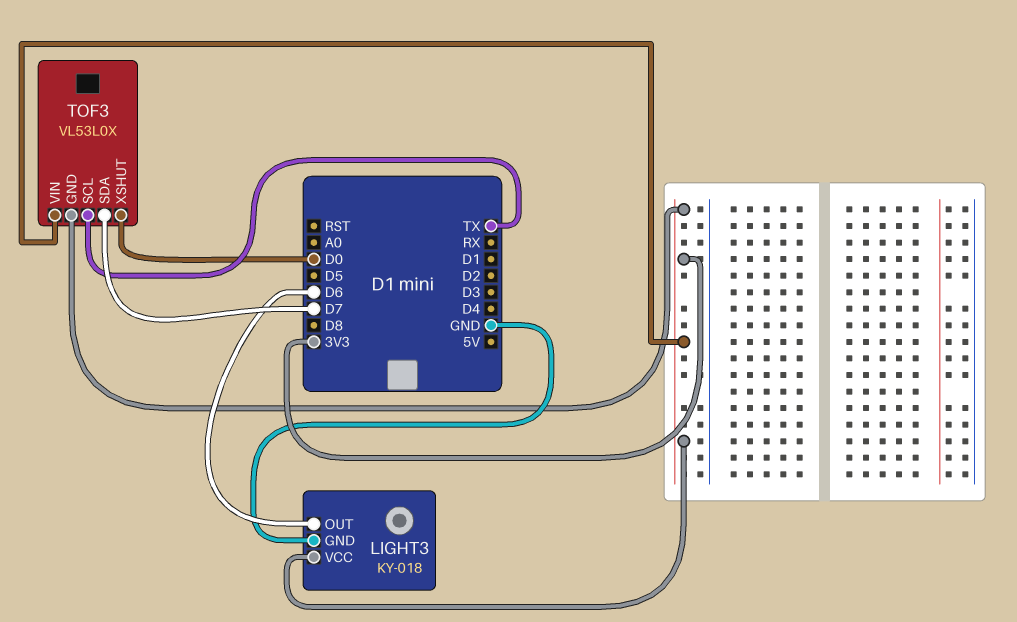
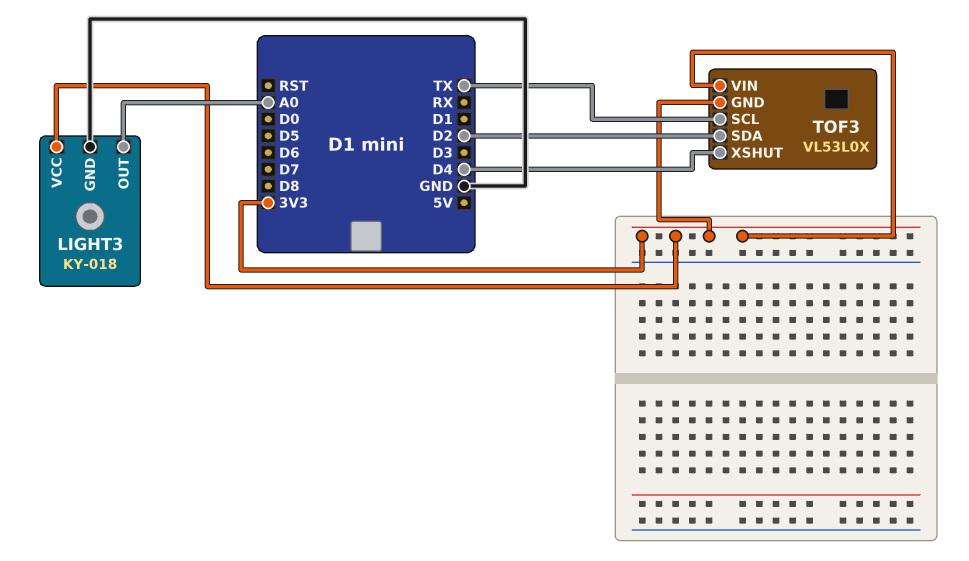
LIGHT3 pin OUT: D6 -> A0
TOF3 pin SDA: D7 -> D2
TOF3 pin XSHUT: D0 -> D4

